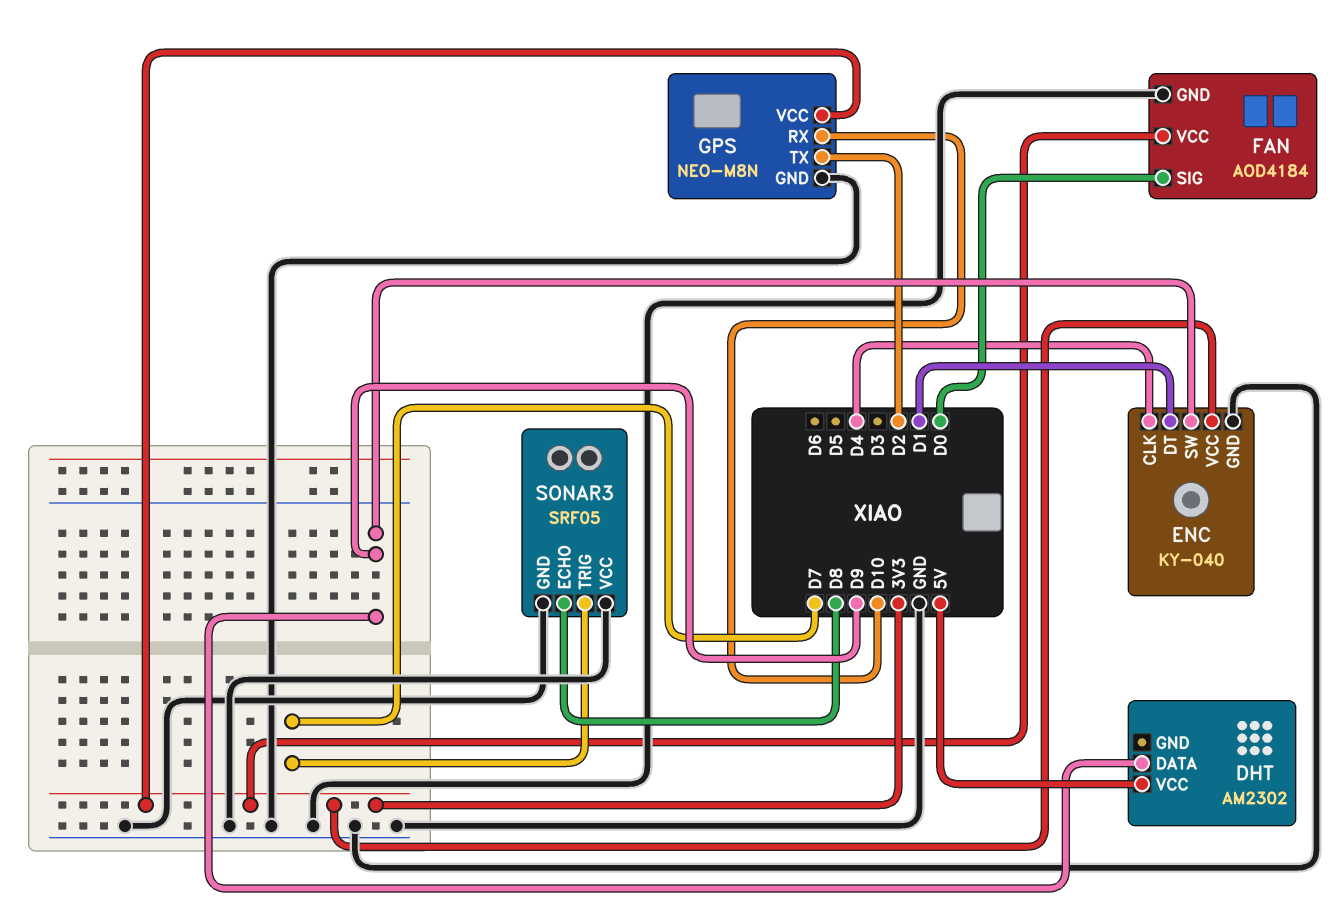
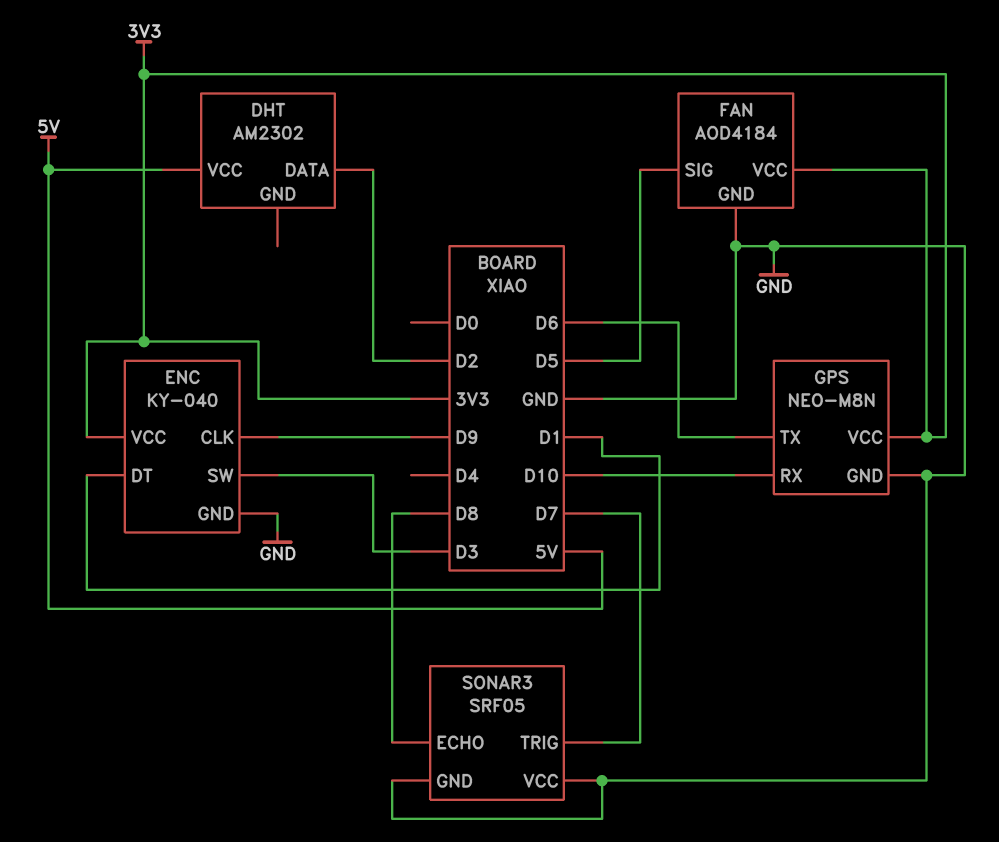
DHT pin DATA: D9 -> D2
ENC pin CLK: D4 -> D9
ENC pin SW: D9 -> D3
FAN pin SIG: D0 -> D5
GPS pin TX: D2 -> D6

